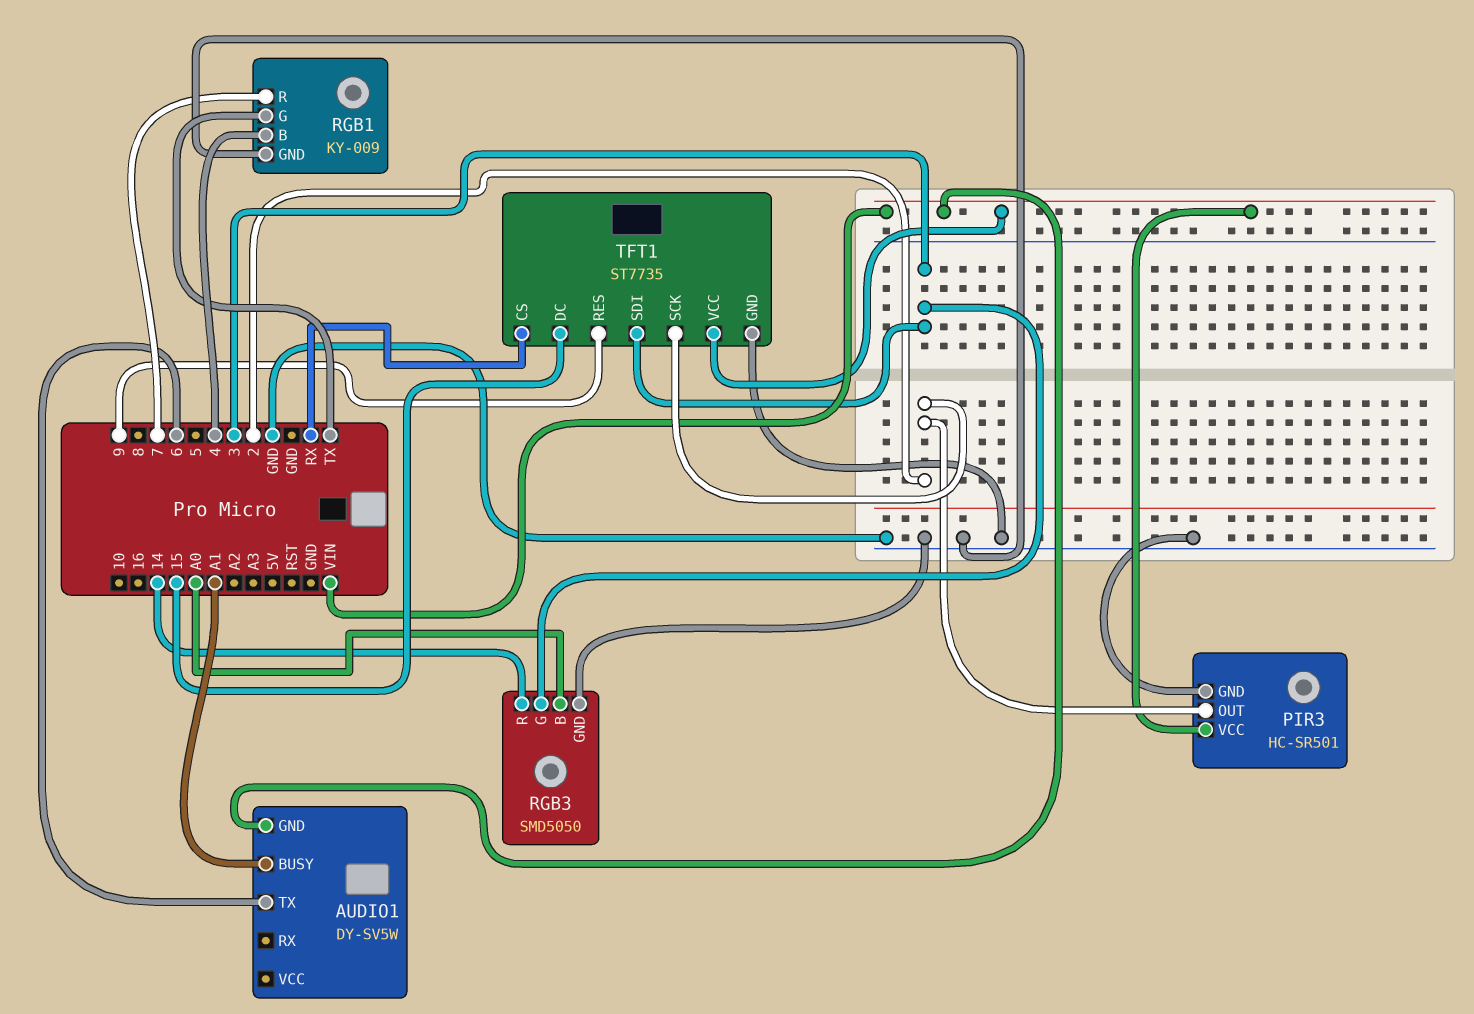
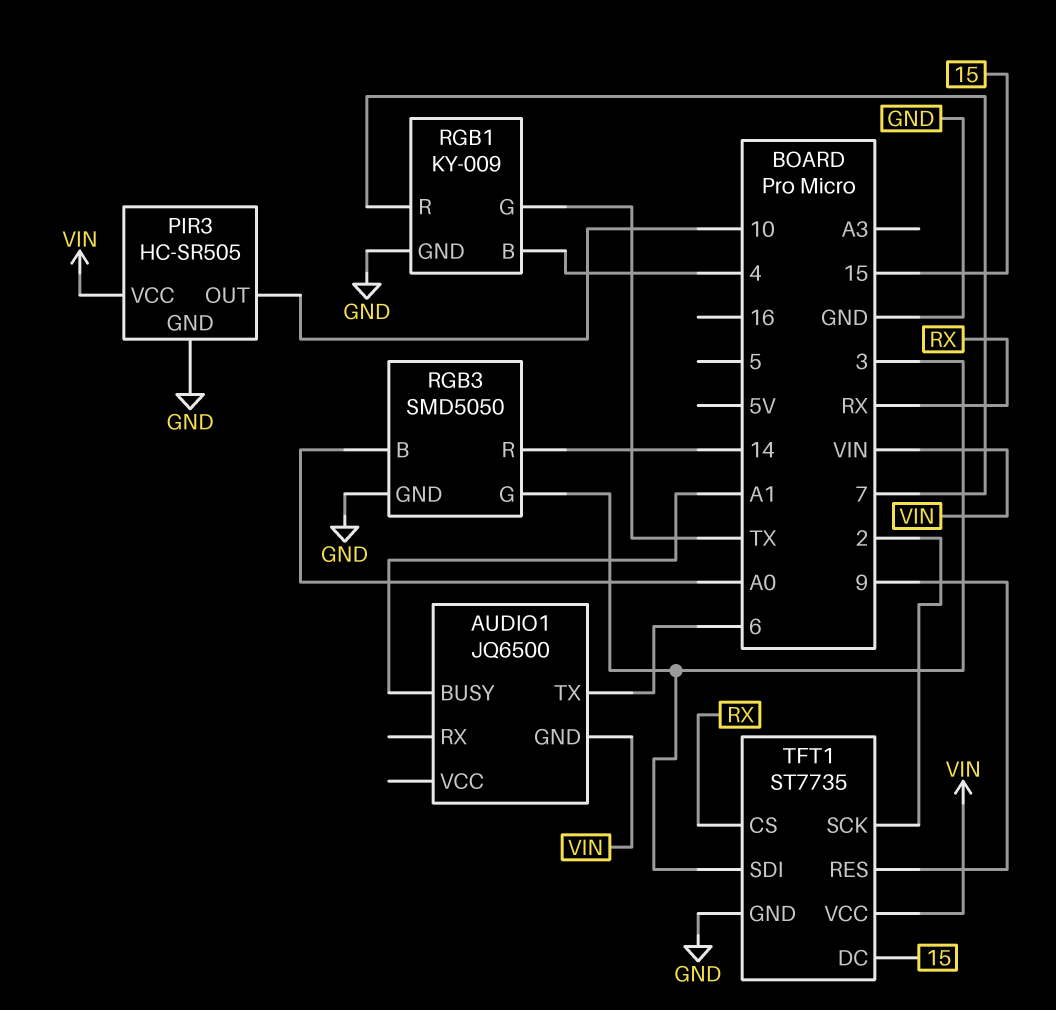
AUDIO1: DY-SV5W -> JQ6500
PIR3: HC-SR501 -> HC-SR505
PIR3 pin OUT: 2 -> 10

